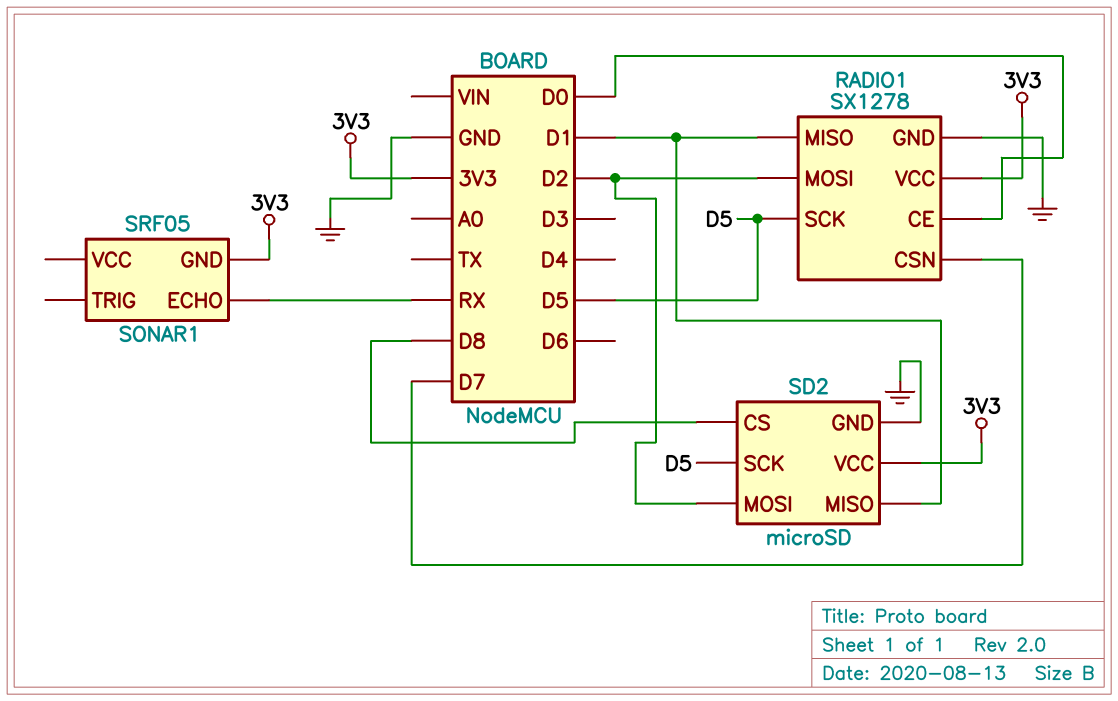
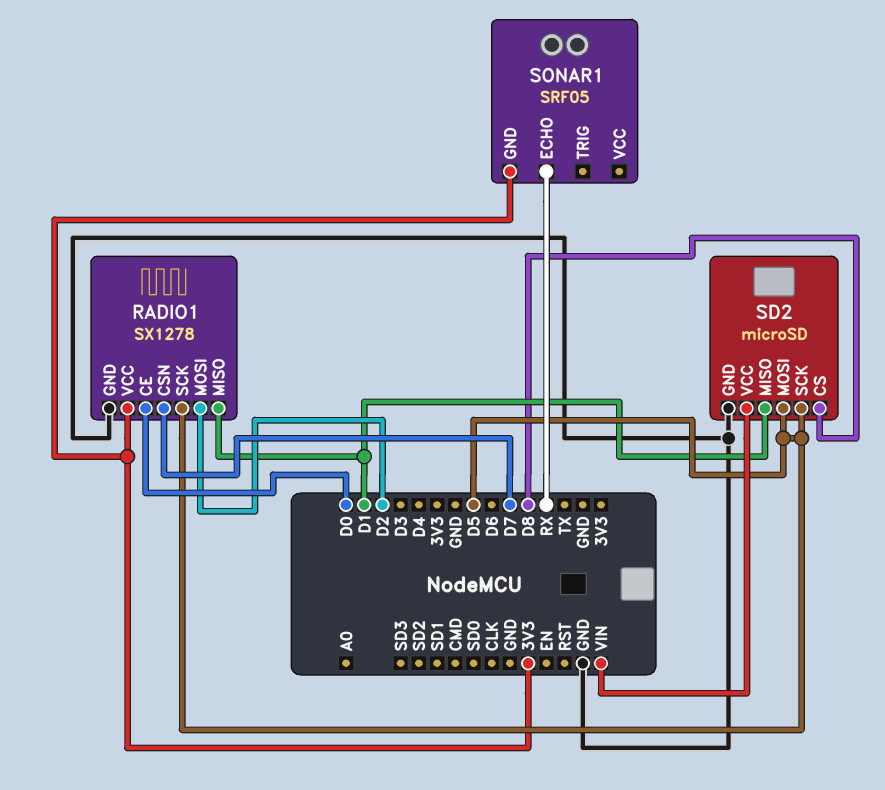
SD2 pin MOSI: D2 -> D5
SD2 pin VCC: 3V3 -> VIN

